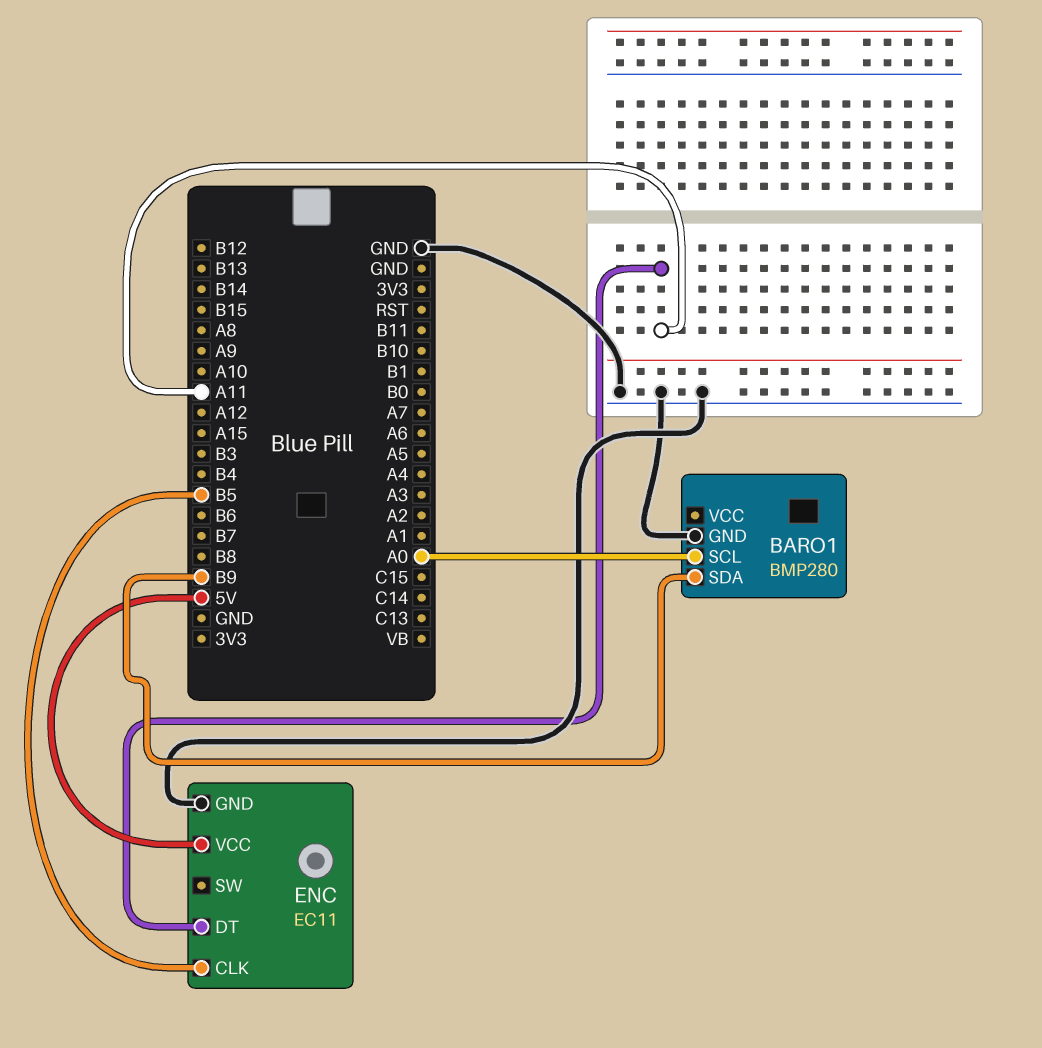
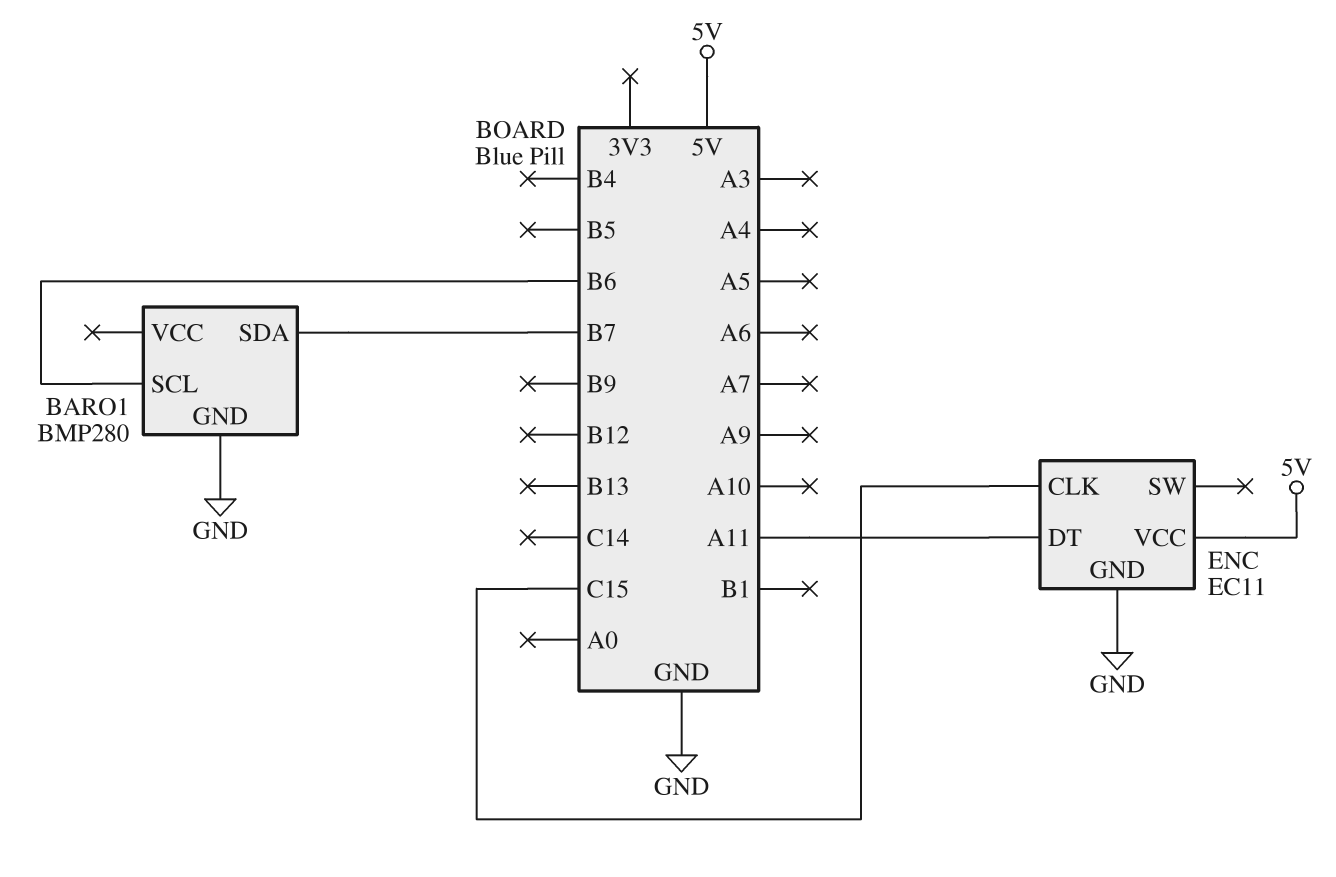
BARO1 pin SCL: A0 -> B6
BARO1 pin SDA: B9 -> B7
ENC pin CLK: B5 -> C15

